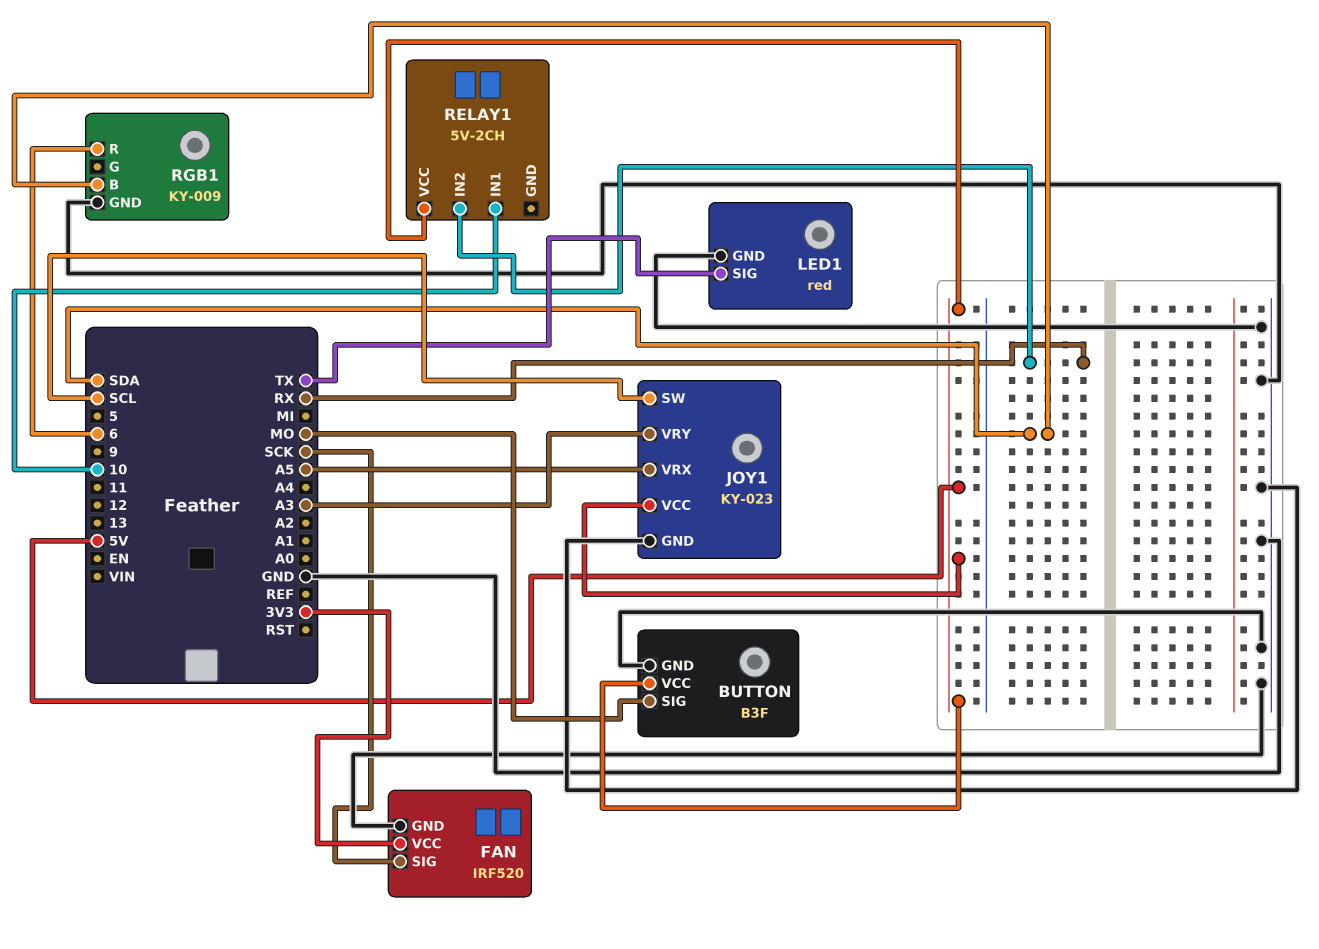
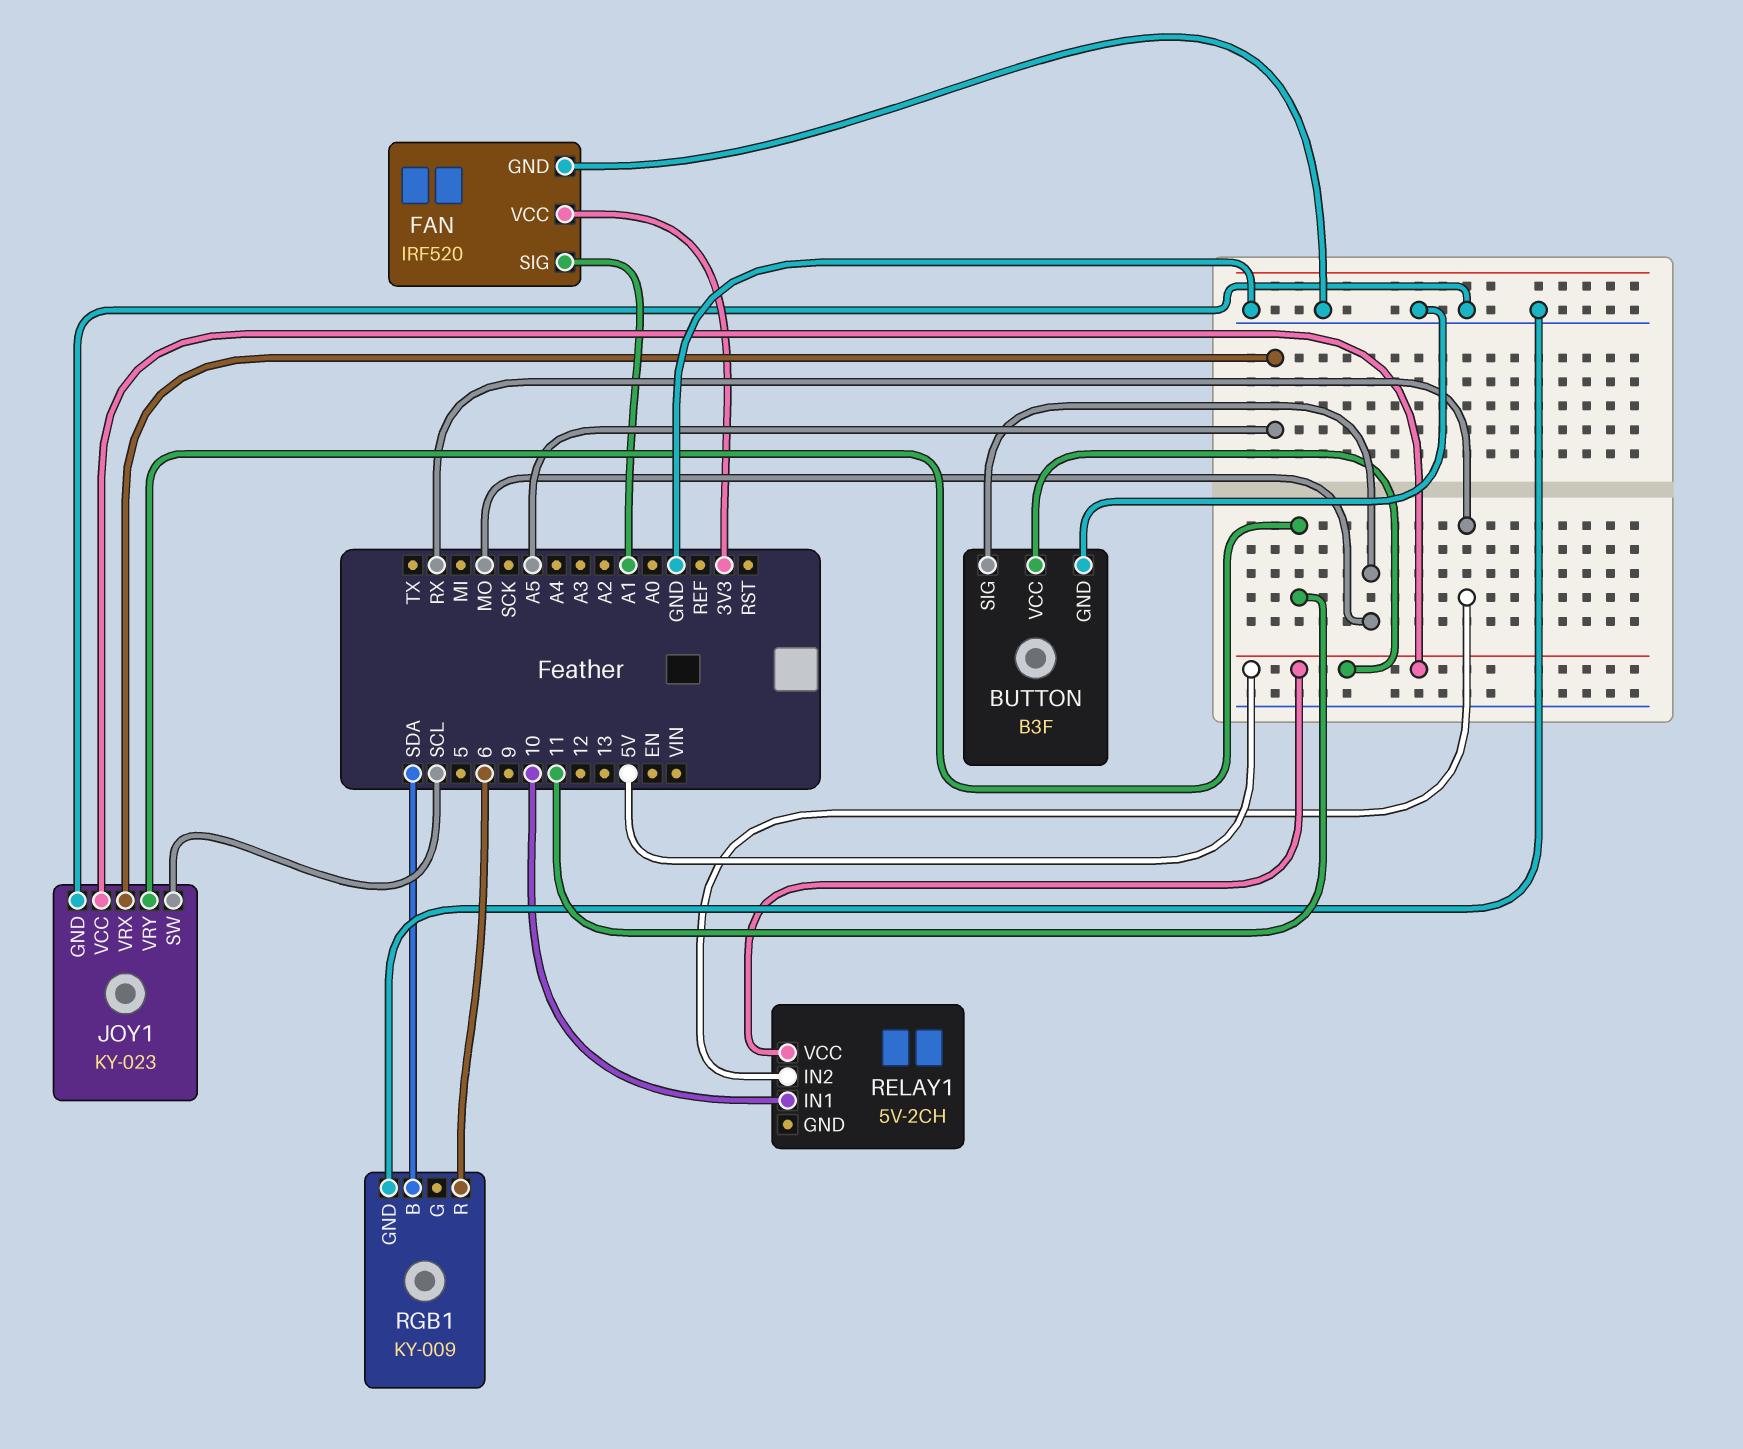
FAN pin SIG: SCK -> A1
JOY1 pin VRY: A3 -> 11
LED1: red -> none
LED1 pin GND: GND -> none
LED1 pin SIG: TX -> none

